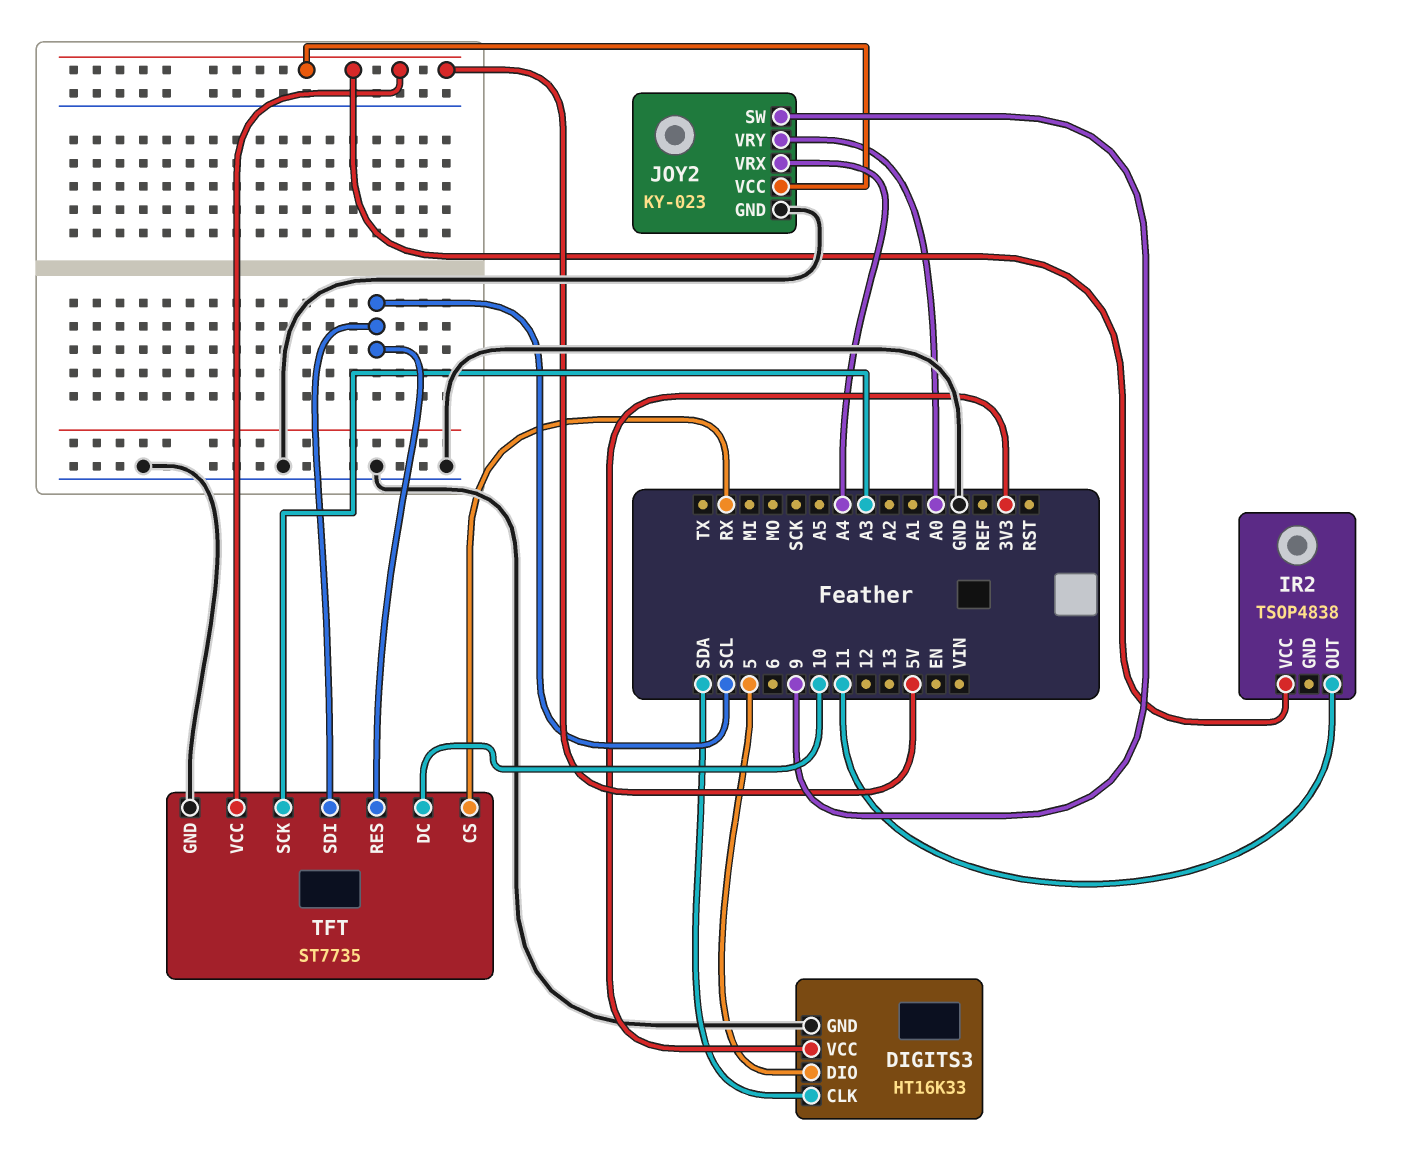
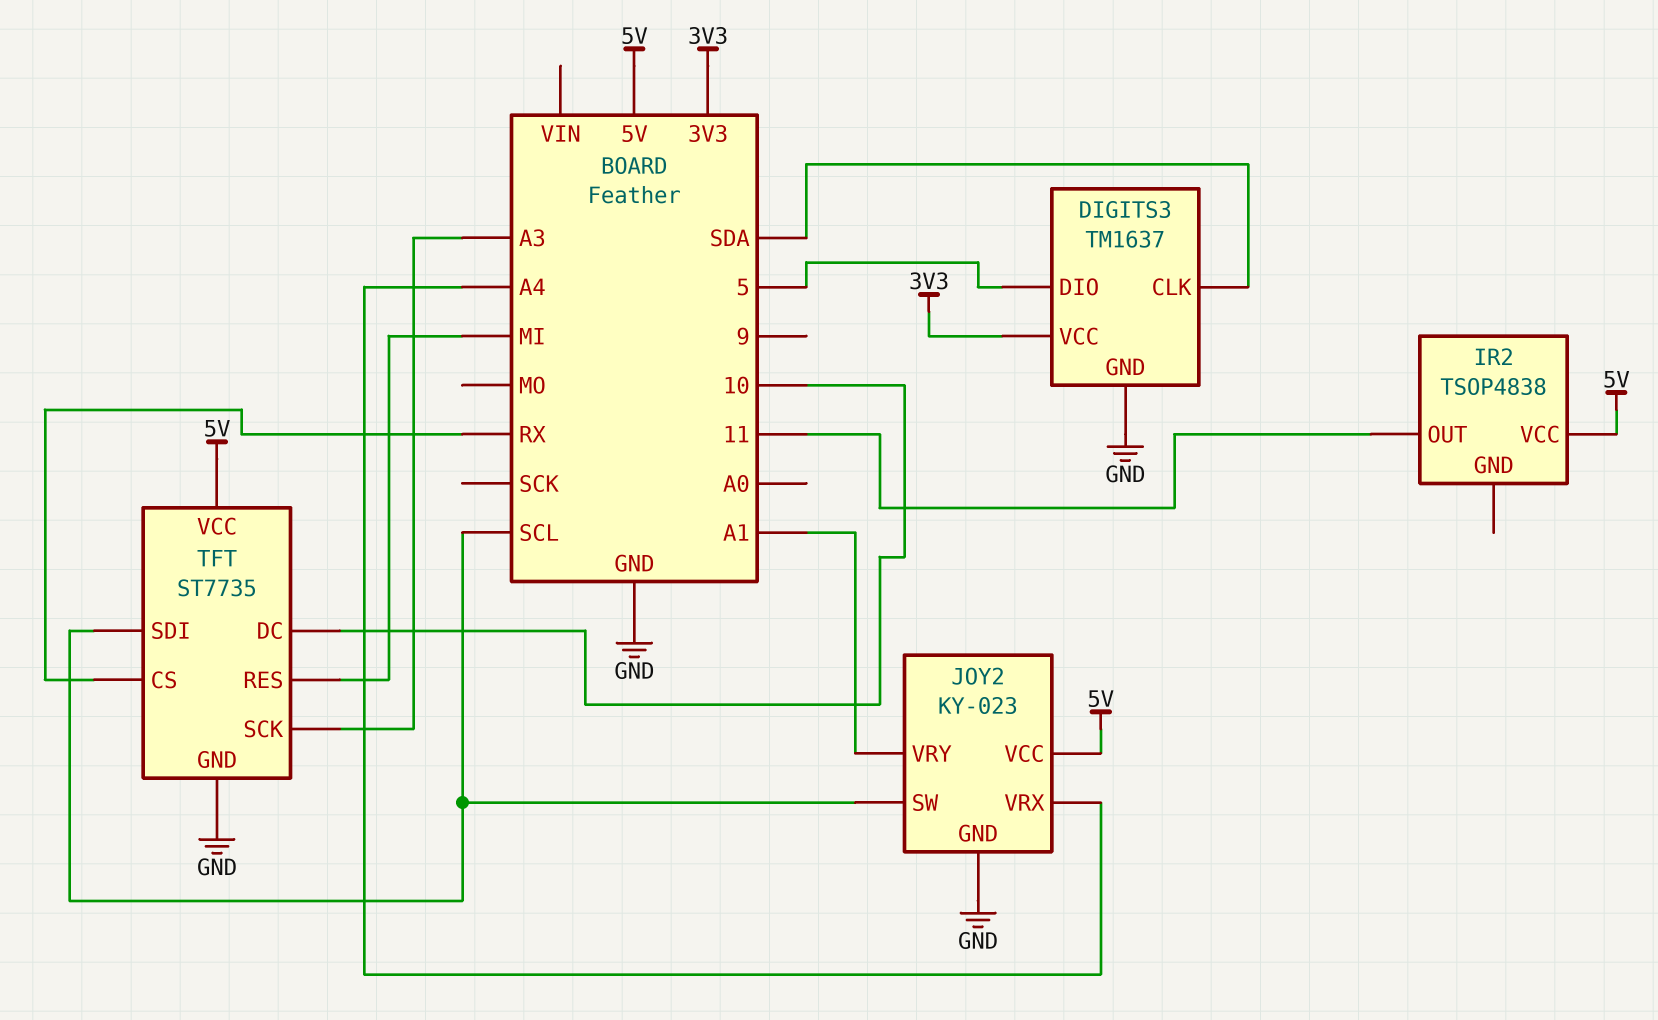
DIGITS3: HT16K33 -> TM1637
JOY2 pin SW: 9 -> SCL
JOY2 pin VRY: A0 -> A1
TFT pin RES: SCL -> MI

